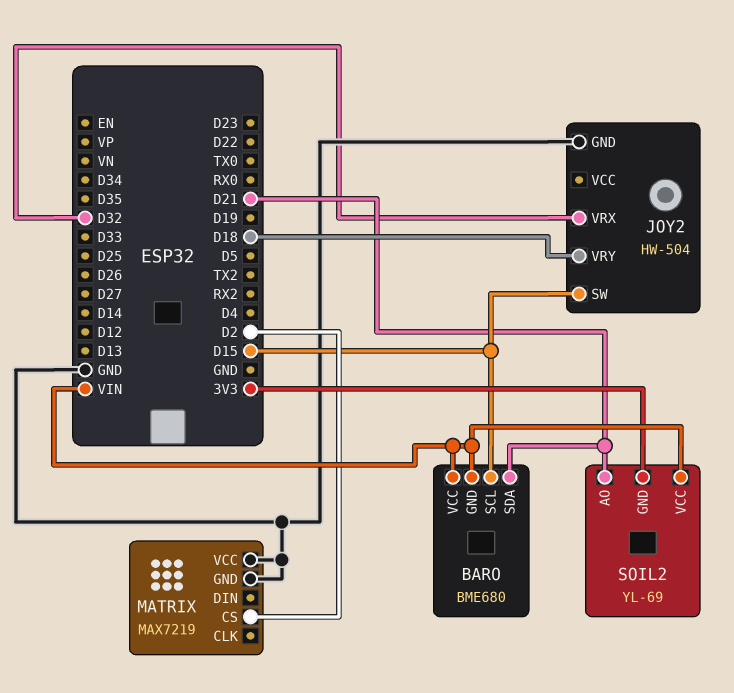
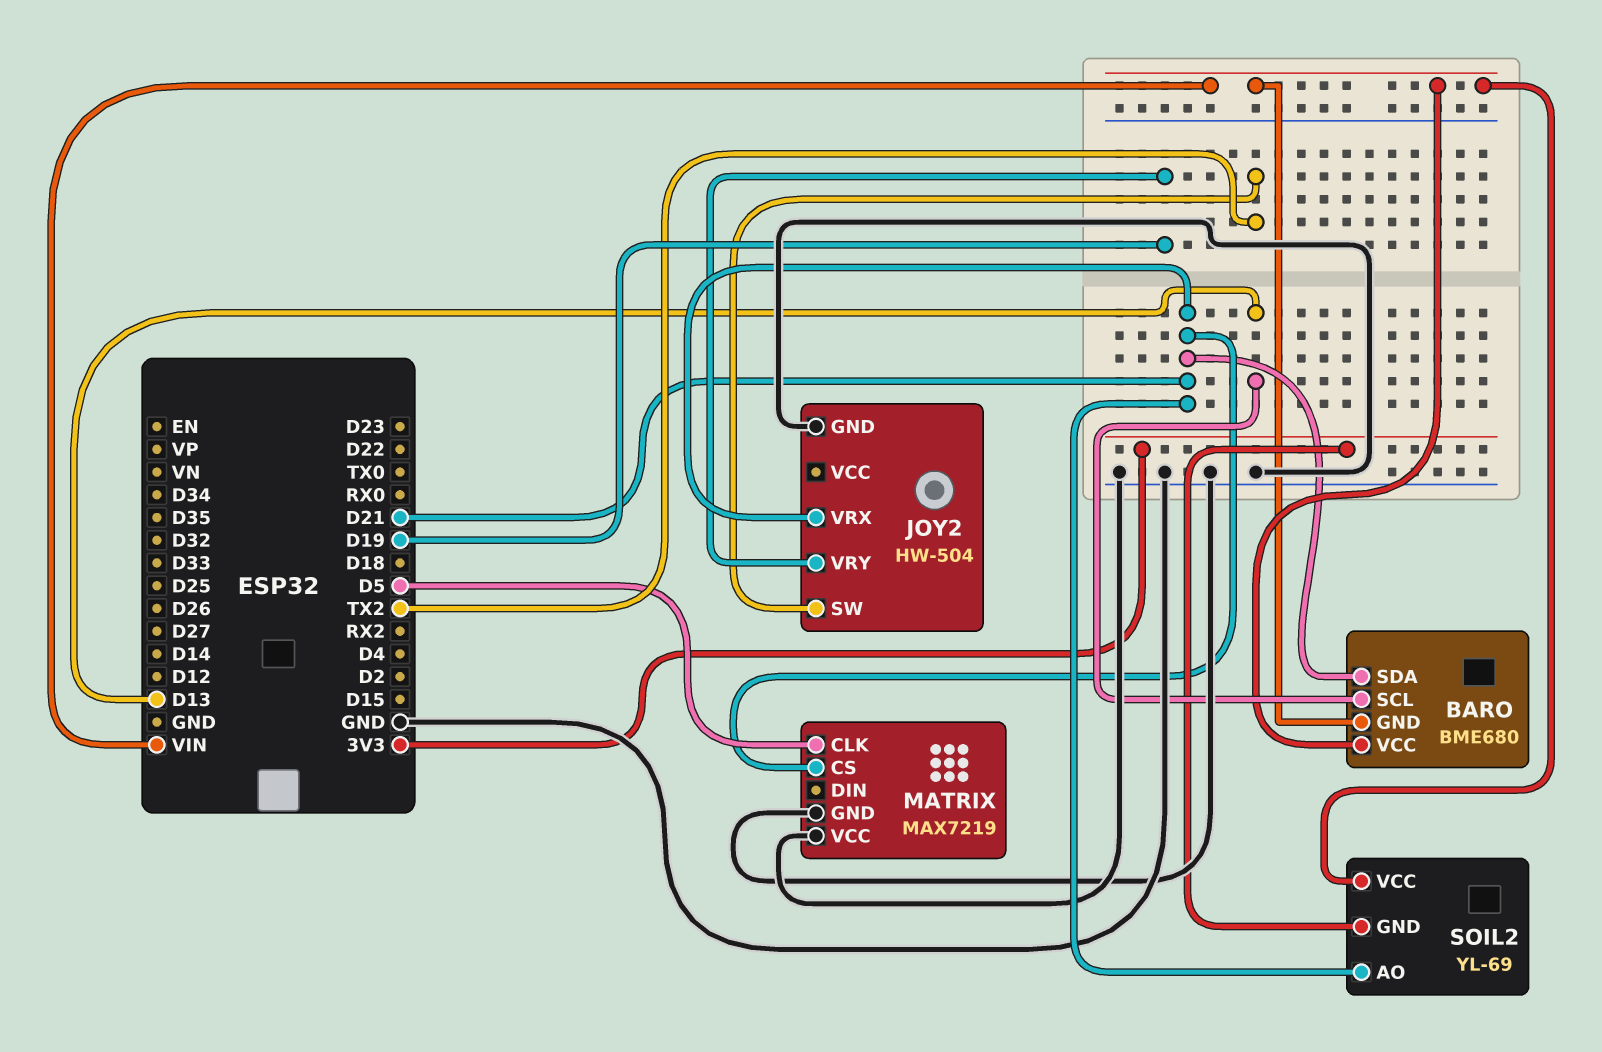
BARO pin SCL: D15 -> D13
JOY2 pin SW: D15 -> TX2
JOY2 pin VRX: D32 -> D21
JOY2 pin VRY: D18 -> D19
MATRIX pin CLK: none -> D5
MATRIX pin CS: D2 -> D21

